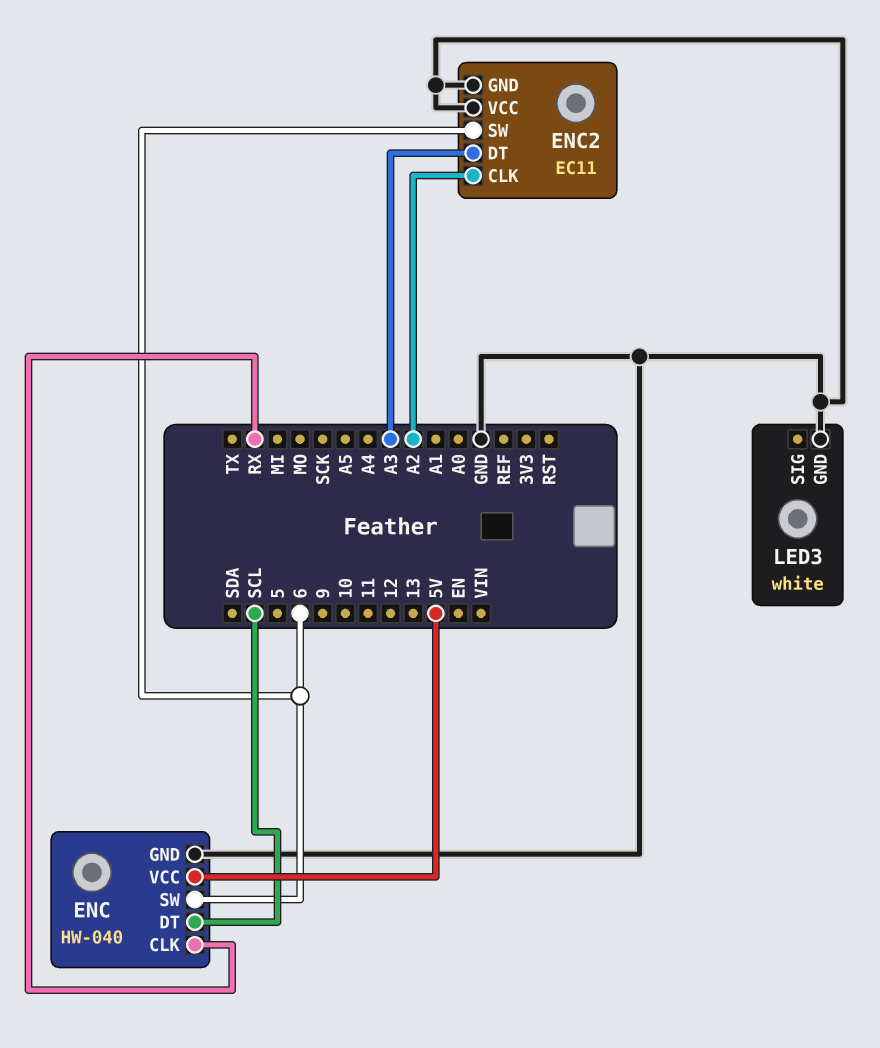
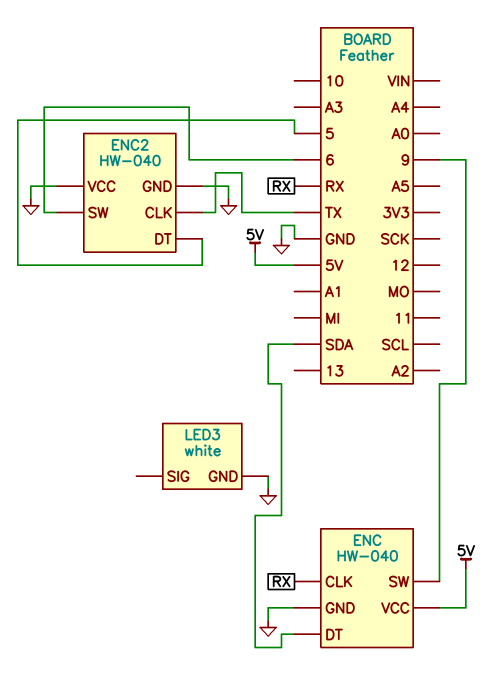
ENC pin DT: SCL -> SDA
ENC pin SW: 6 -> 9
ENC2: EC11 -> HW-040
ENC2 pin CLK: A2 -> TX
ENC2 pin DT: A3 -> 5

